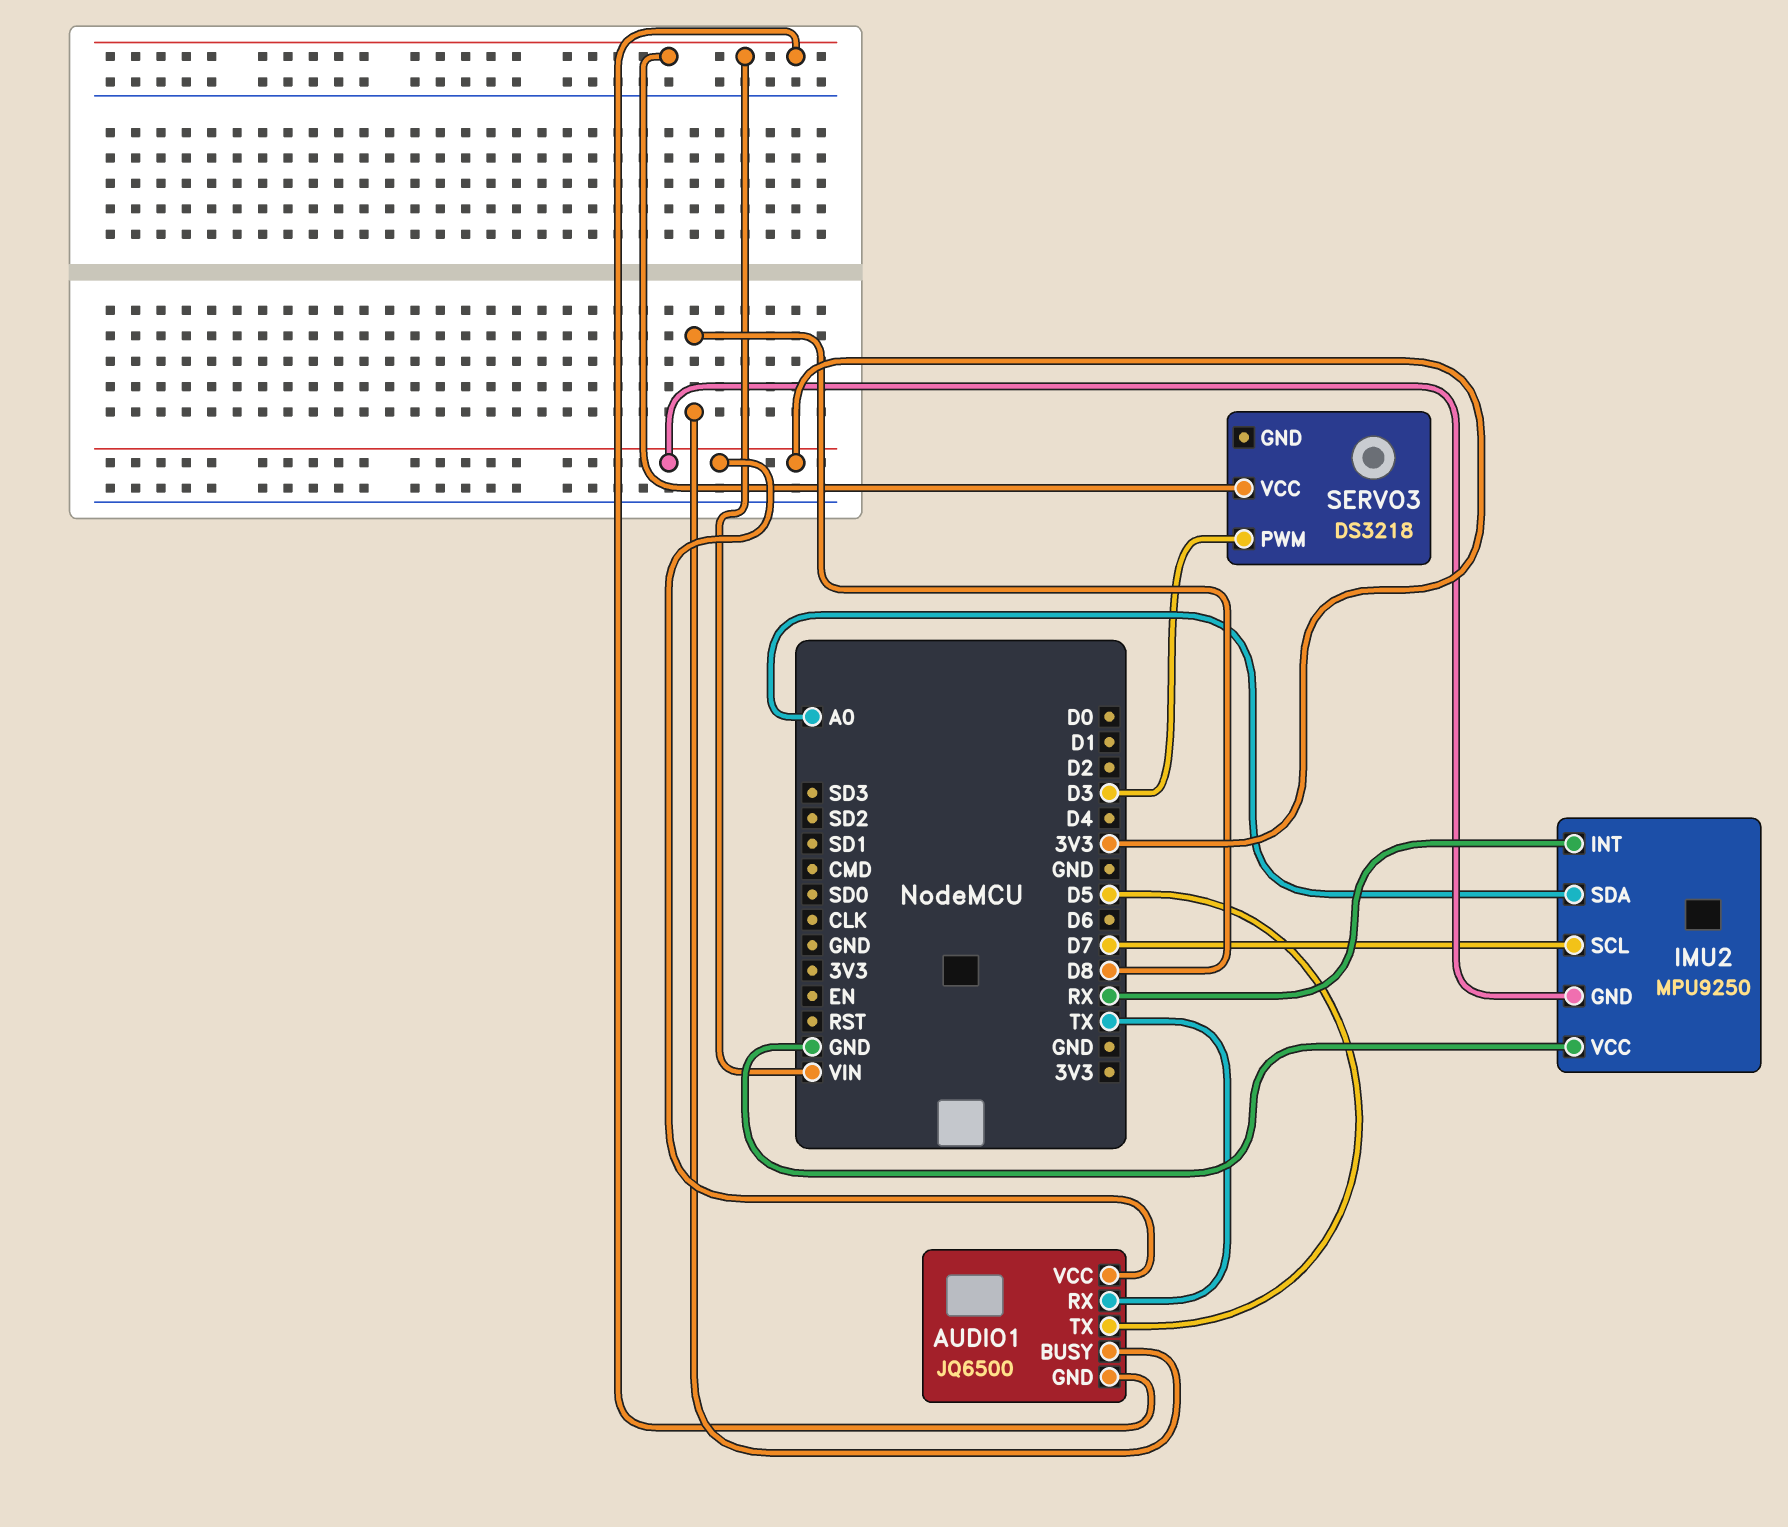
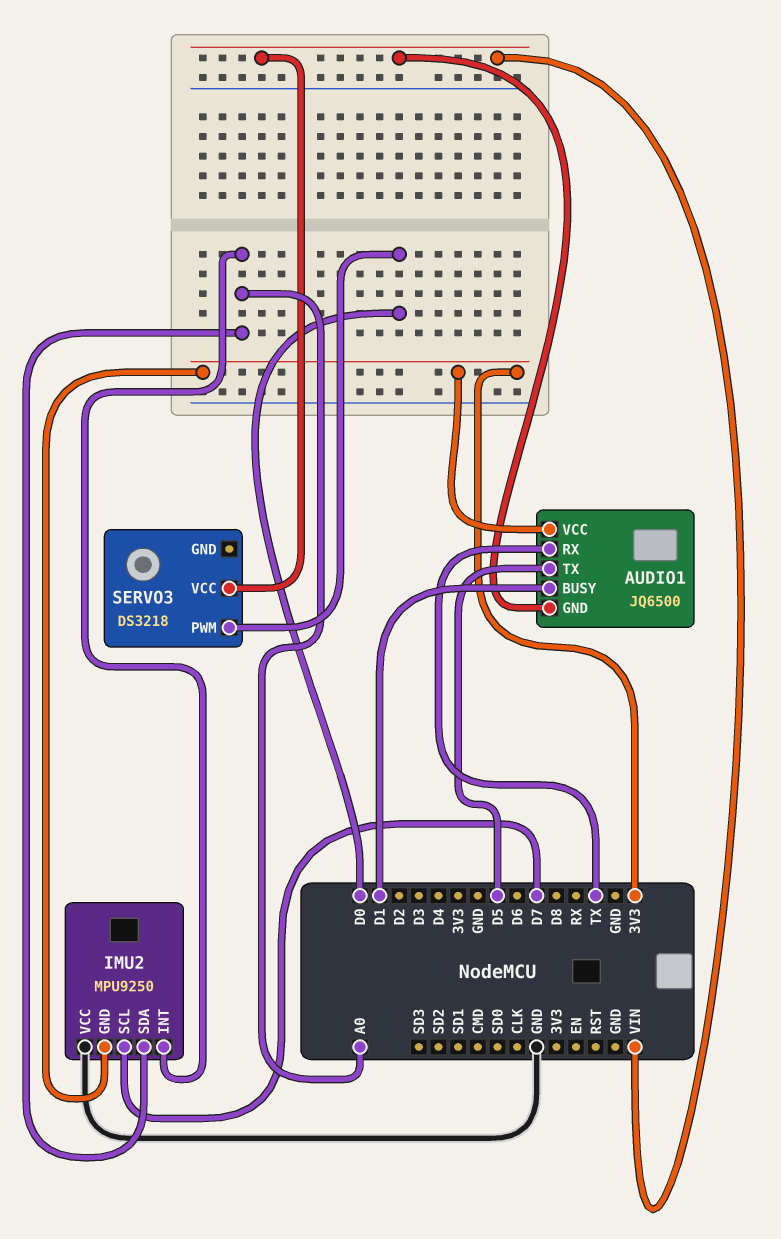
AUDIO1 pin BUSY: D8 -> D1
IMU2 pin INT: RX -> A0
SERVO3 pin PWM: D3 -> D0

